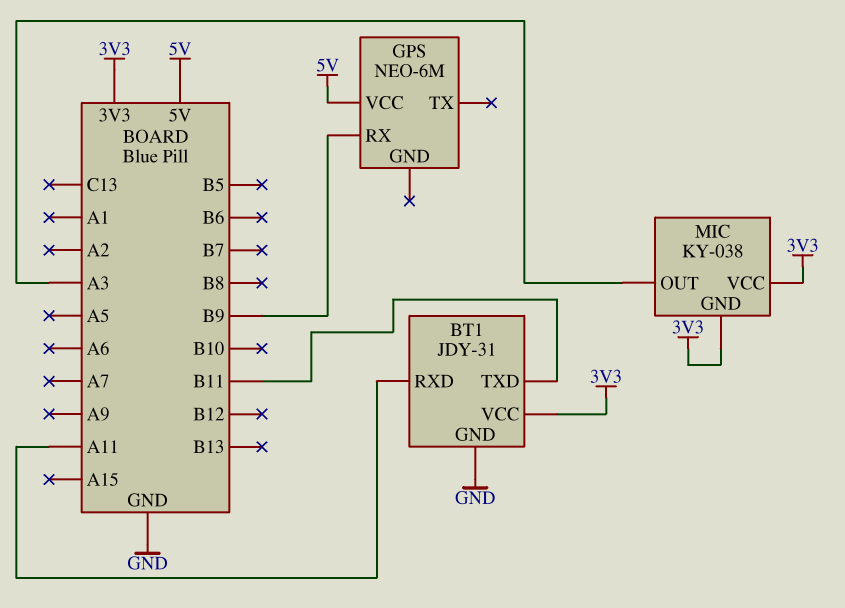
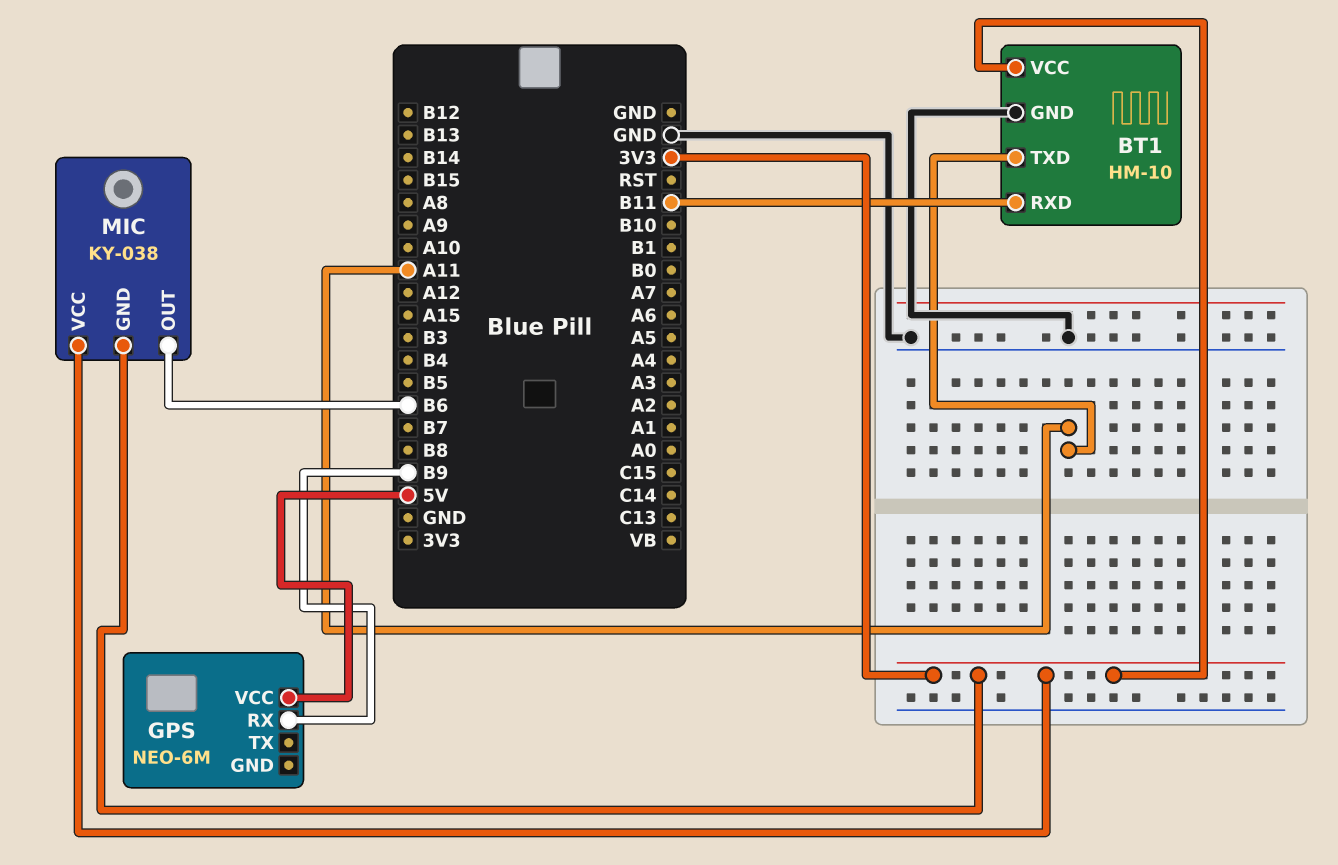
BT1: JDY-31 -> HM-10
BT1 pin RXD: A11 -> B11
BT1 pin TXD: B11 -> A11
MIC pin OUT: A3 -> B6

